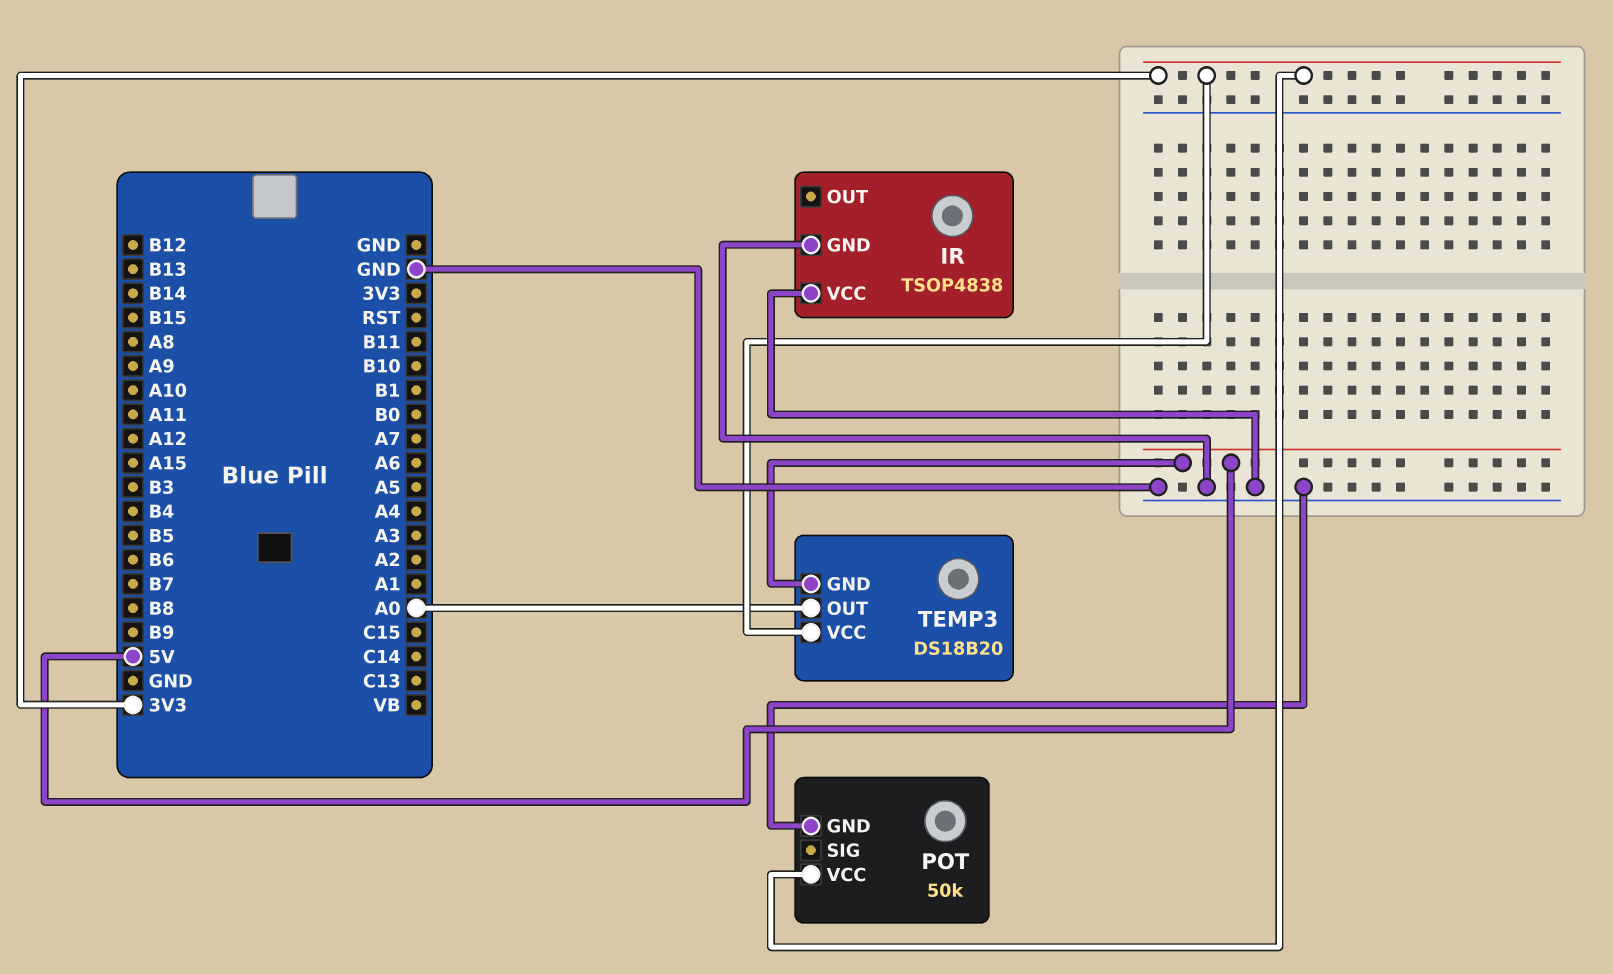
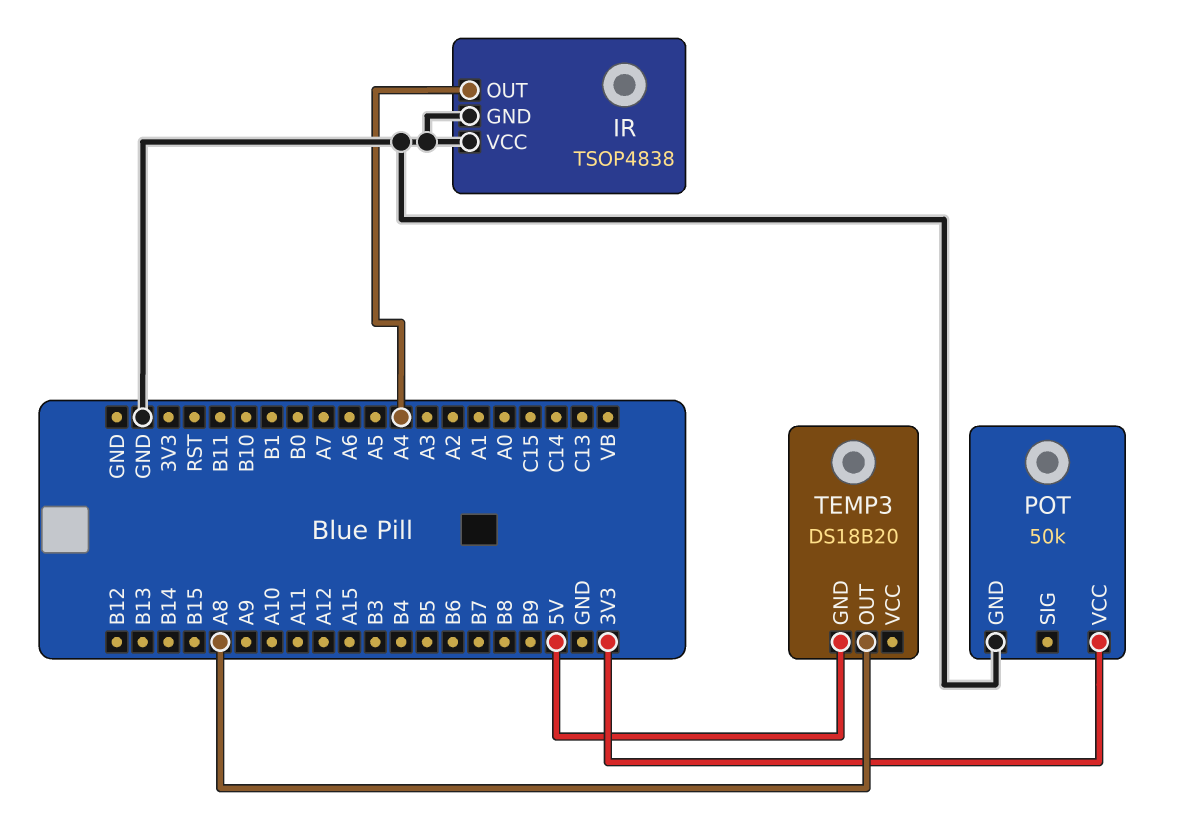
IR pin OUT: none -> A4
TEMP3 pin OUT: A0 -> A8
TEMP3 pin VCC: 3V3 -> none

